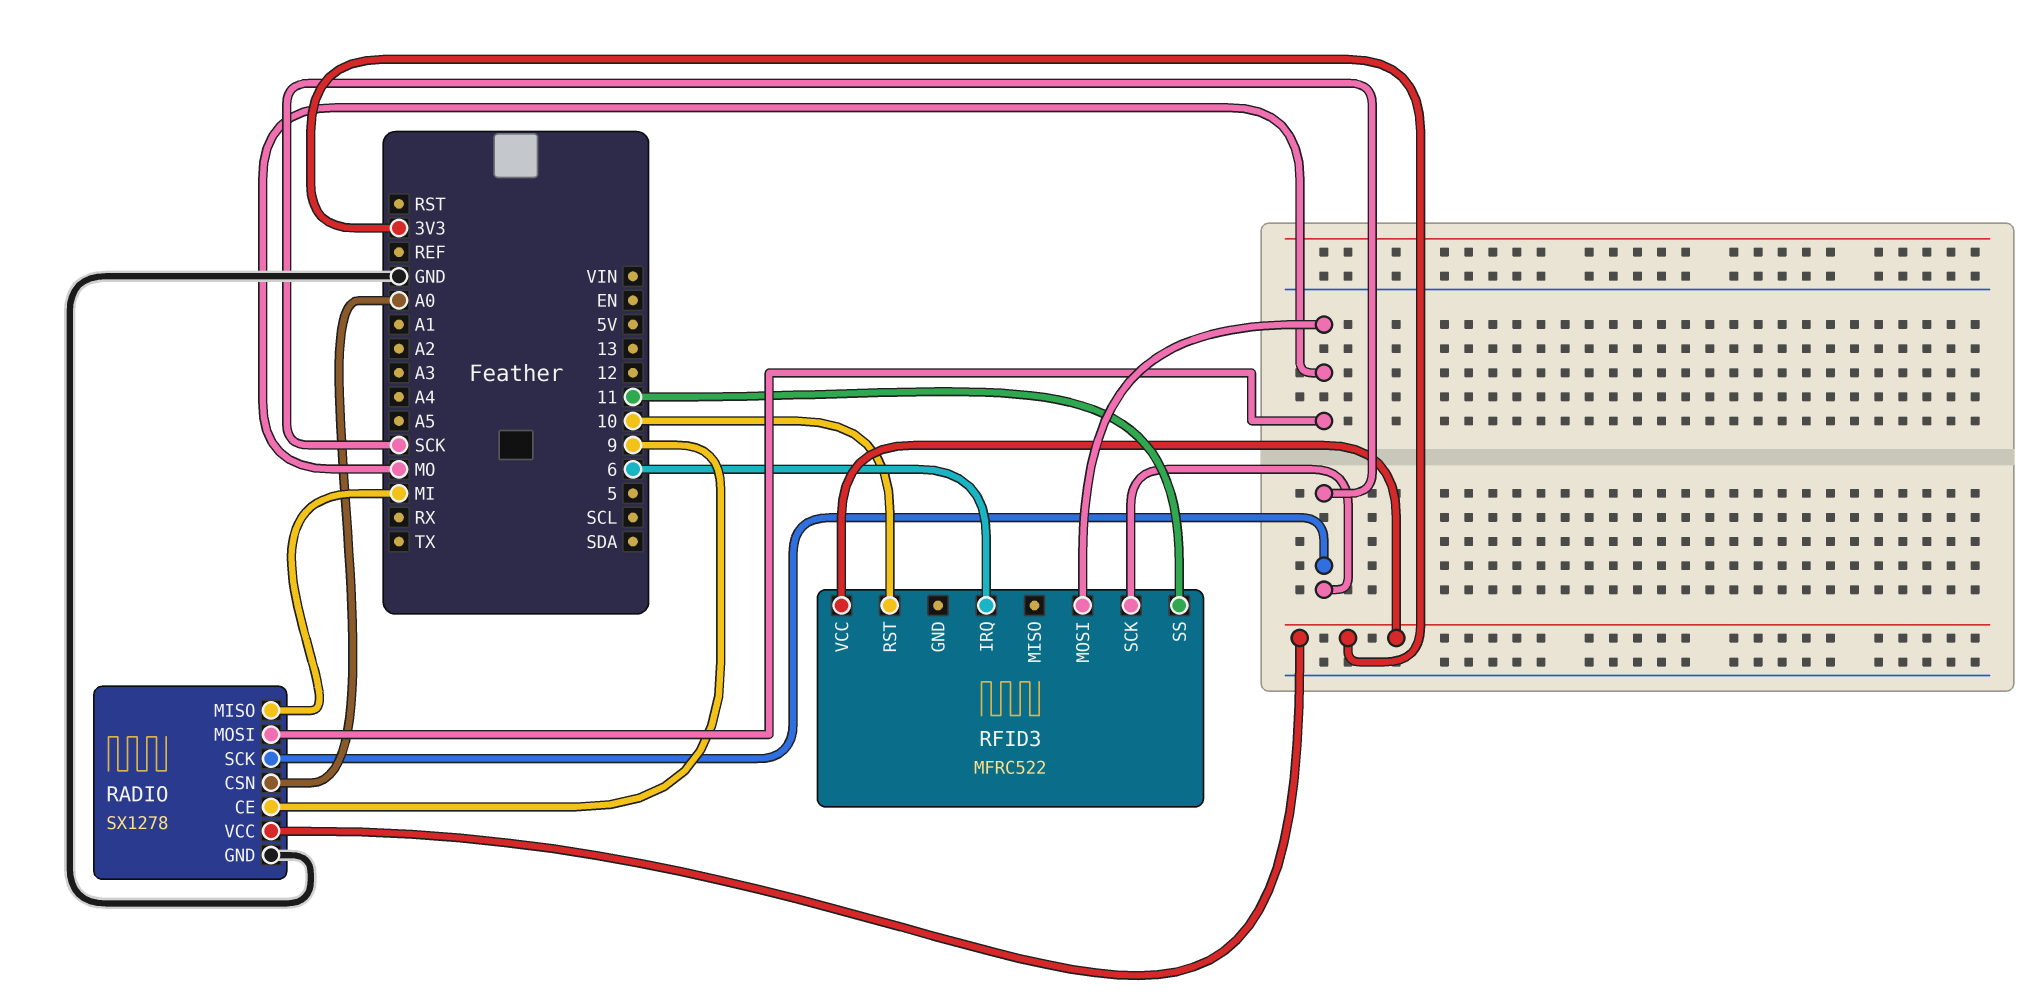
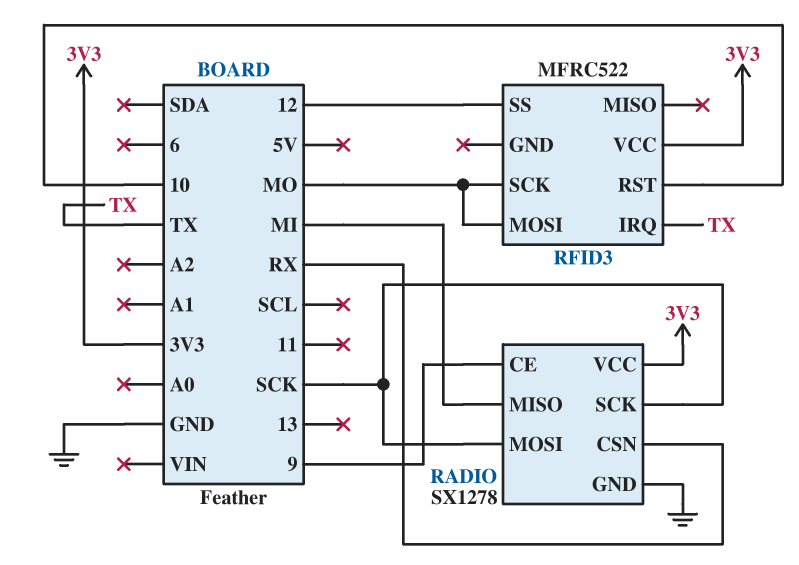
RADIO pin CSN: A0 -> RX
RADIO pin MOSI: MO -> SCK
RFID3 pin IRQ: 6 -> TX
RFID3 pin SCK: SCK -> MO
RFID3 pin SS: 11 -> 12

